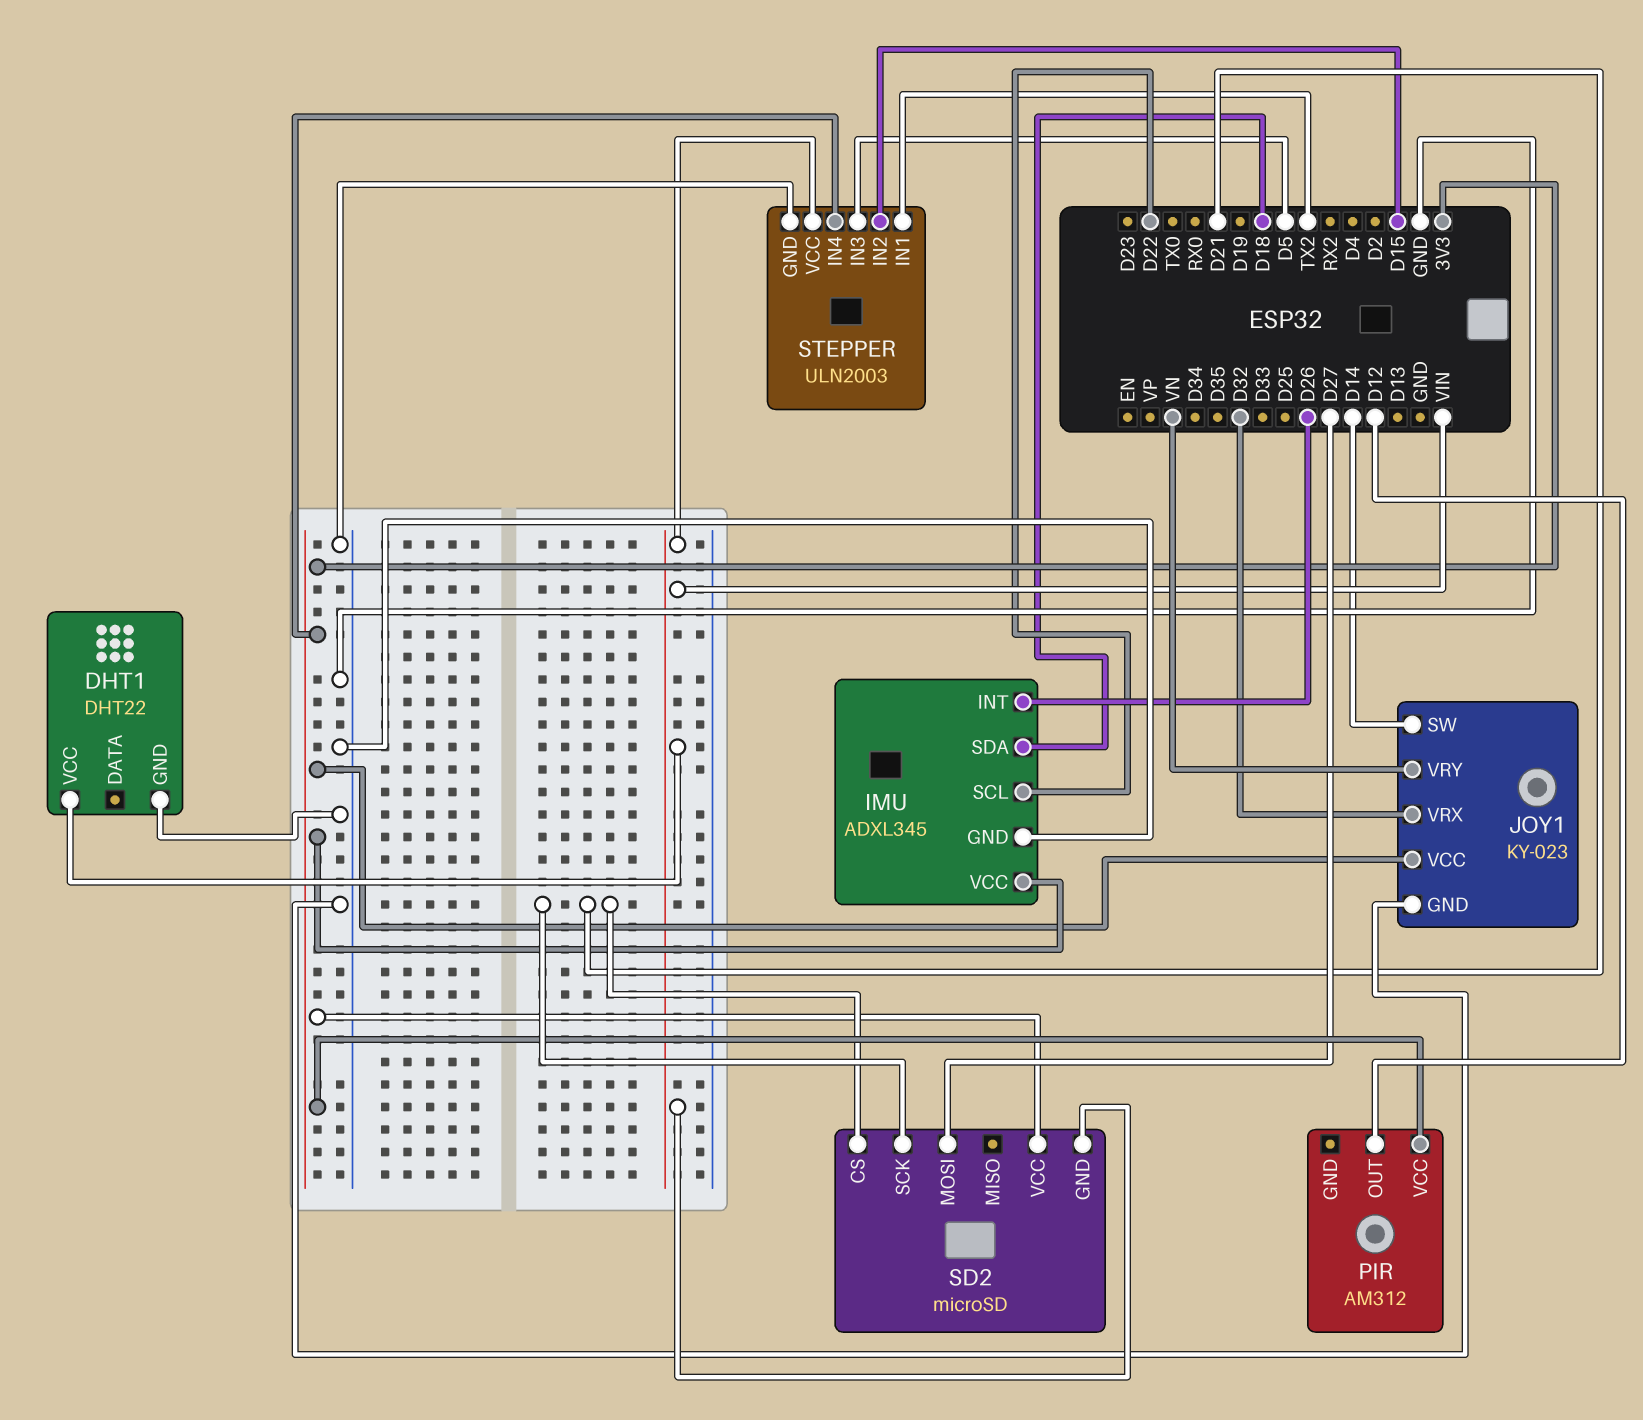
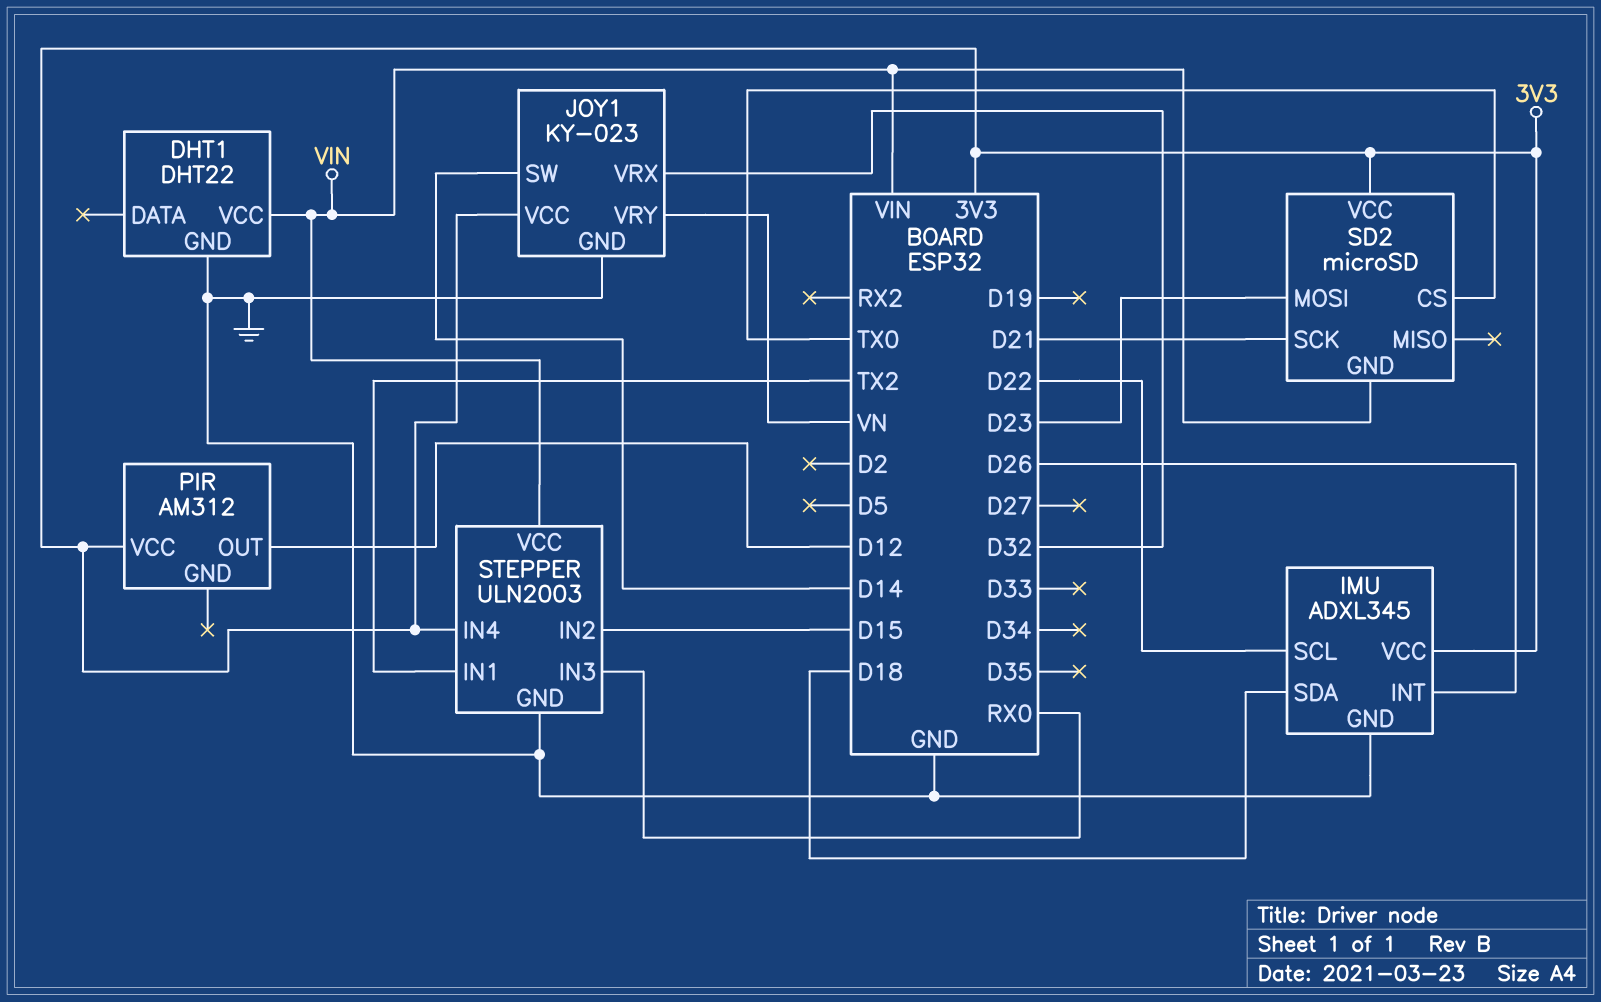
SD2 pin CS: D21 -> TX0
SD2 pin MOSI: D27 -> D23
STEPPER pin IN3: D5 -> RX0

